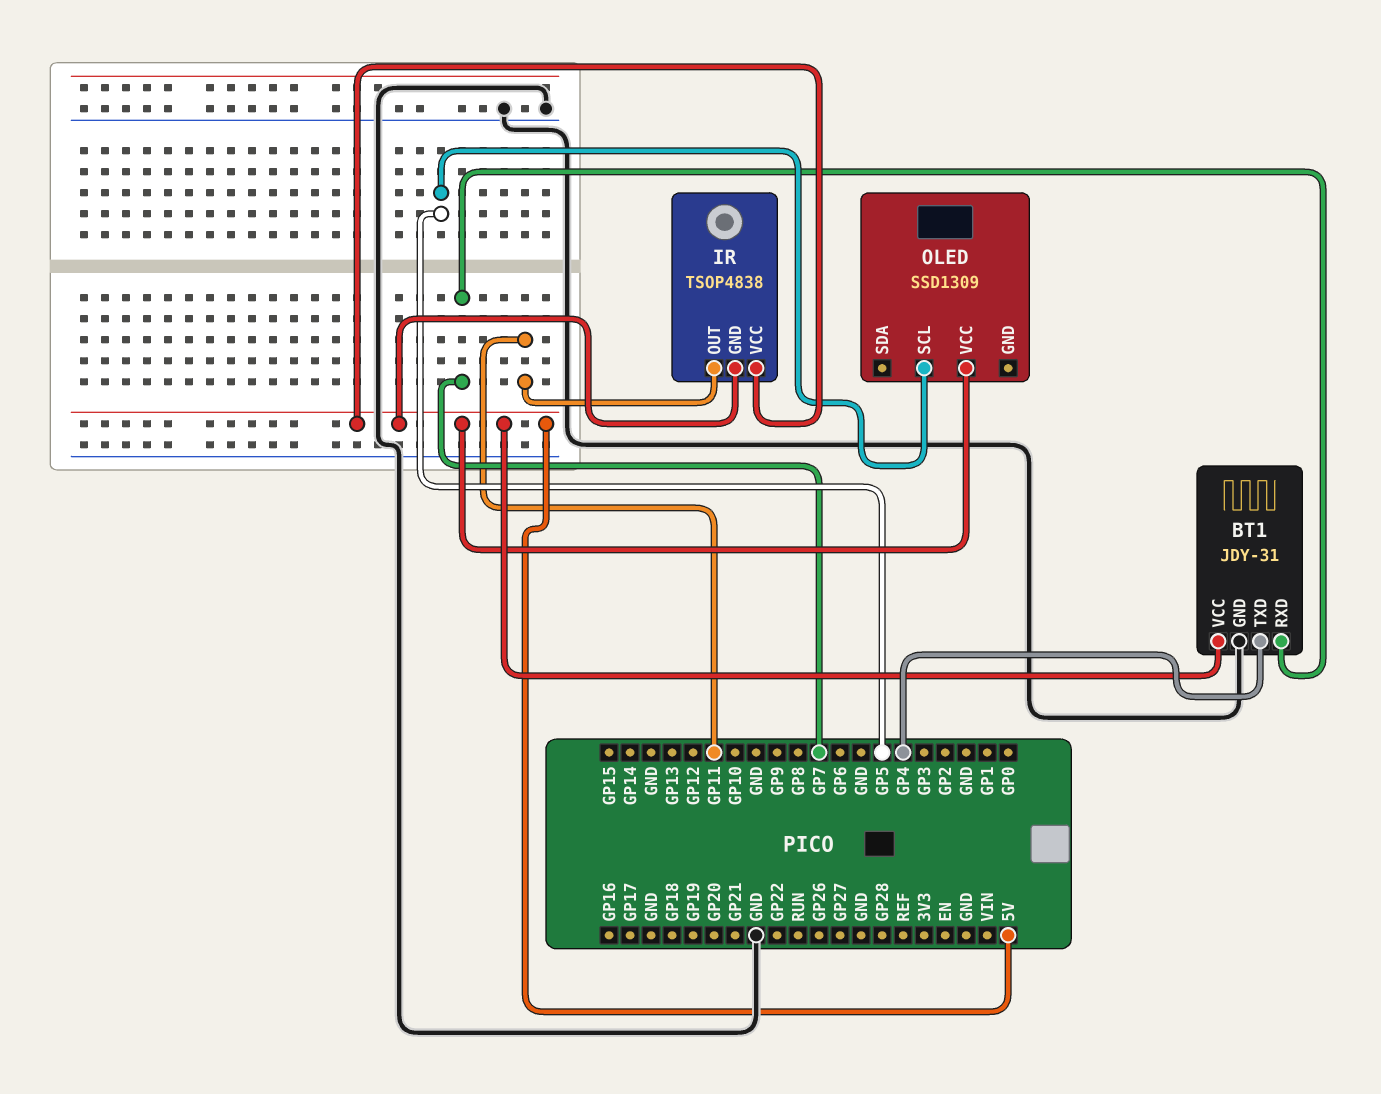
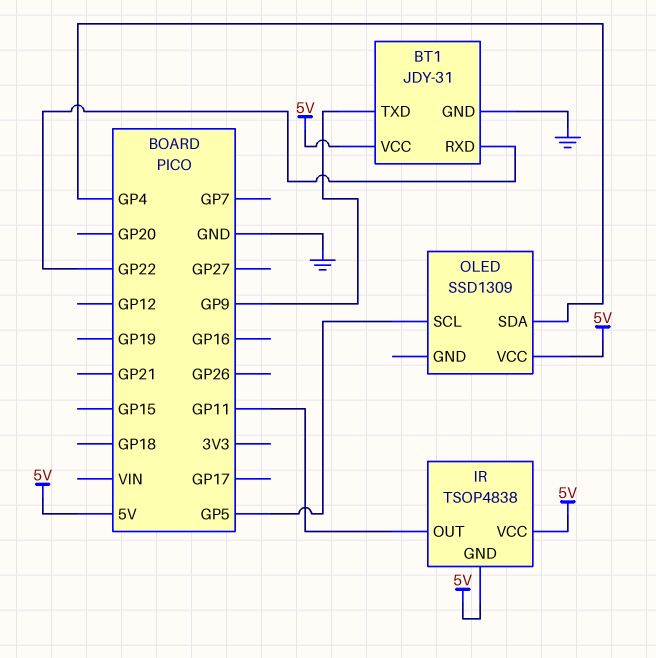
BT1 pin RXD: GP7 -> GP22
BT1 pin TXD: GP4 -> GP9
OLED pin SDA: none -> GP4

